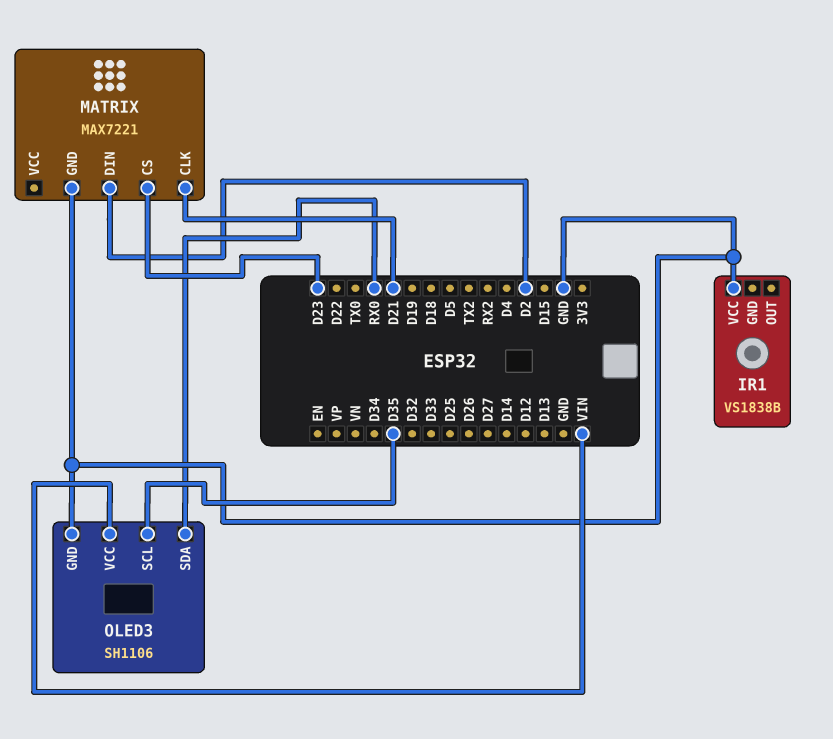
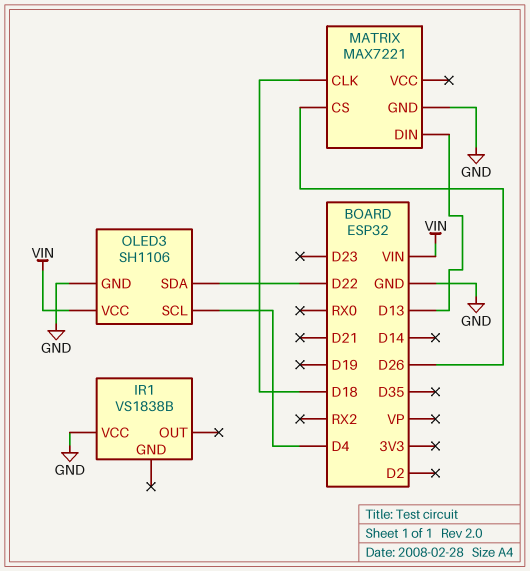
MATRIX pin CLK: D21 -> D18
MATRIX pin CS: D23 -> D26
MATRIX pin DIN: D2 -> D13
OLED3 pin SCL: D35 -> D4
OLED3 pin SDA: RX0 -> D22

